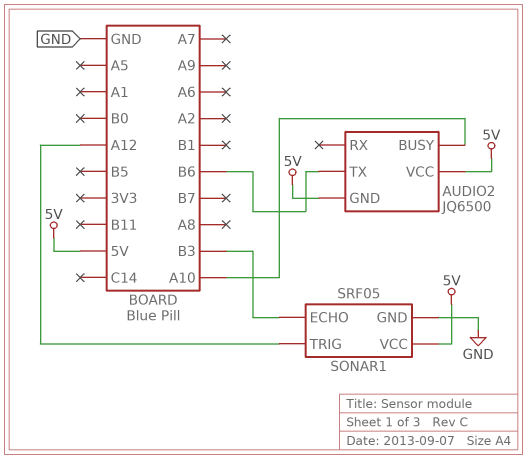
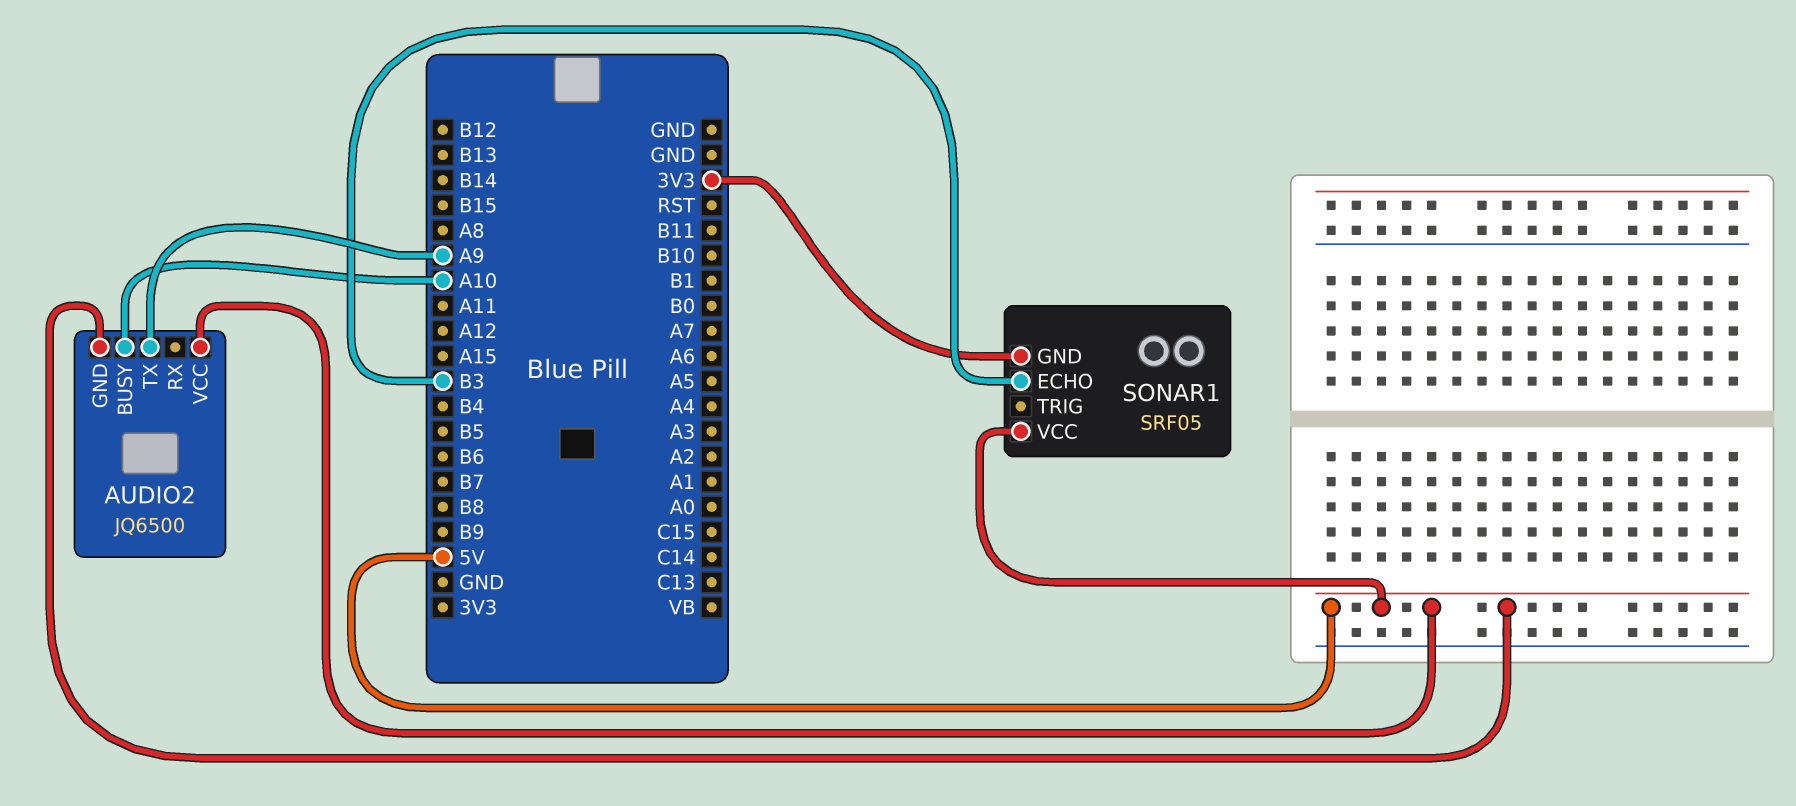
AUDIO2 pin TX: B6 -> A9
SONAR1 pin GND: GND -> 3V3
SONAR1 pin TRIG: A12 -> none

